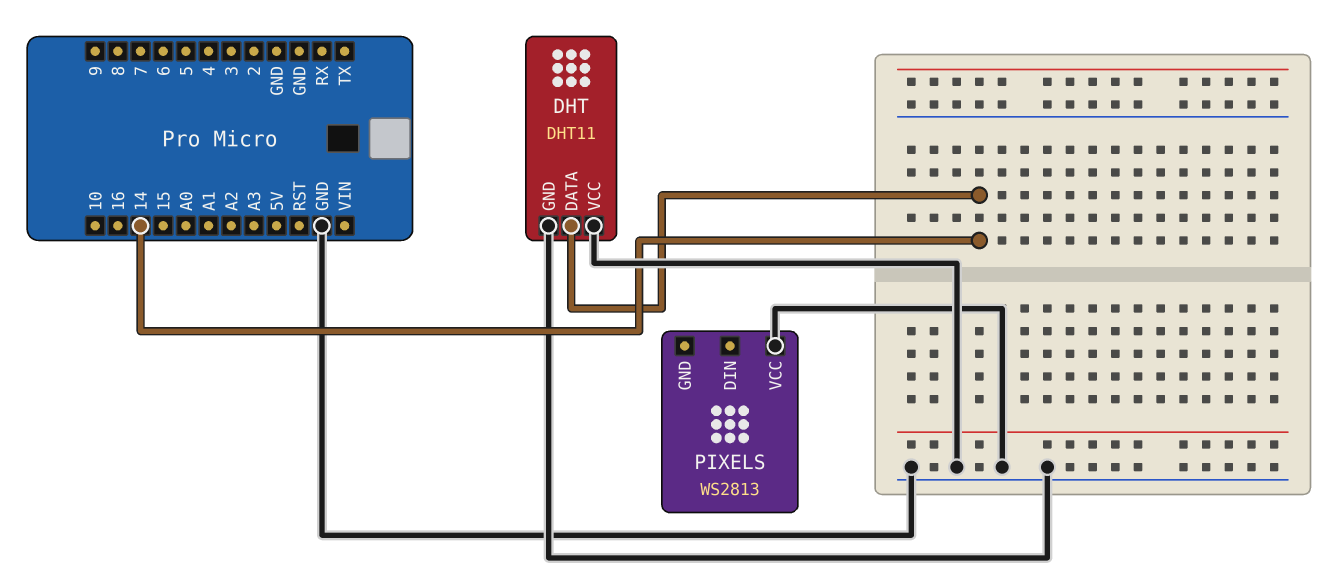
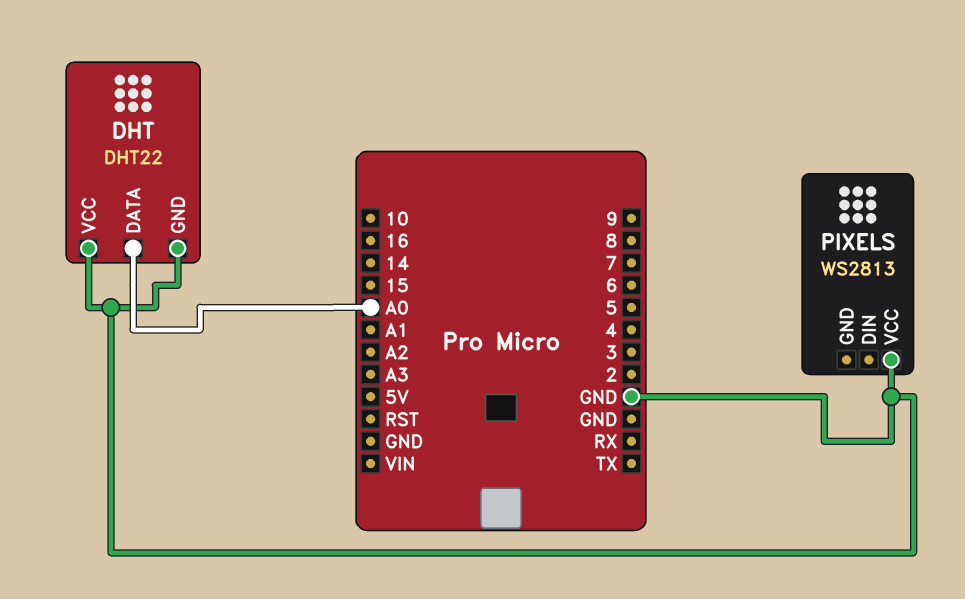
DHT: DHT11 -> DHT22
DHT pin DATA: 14 -> A0

